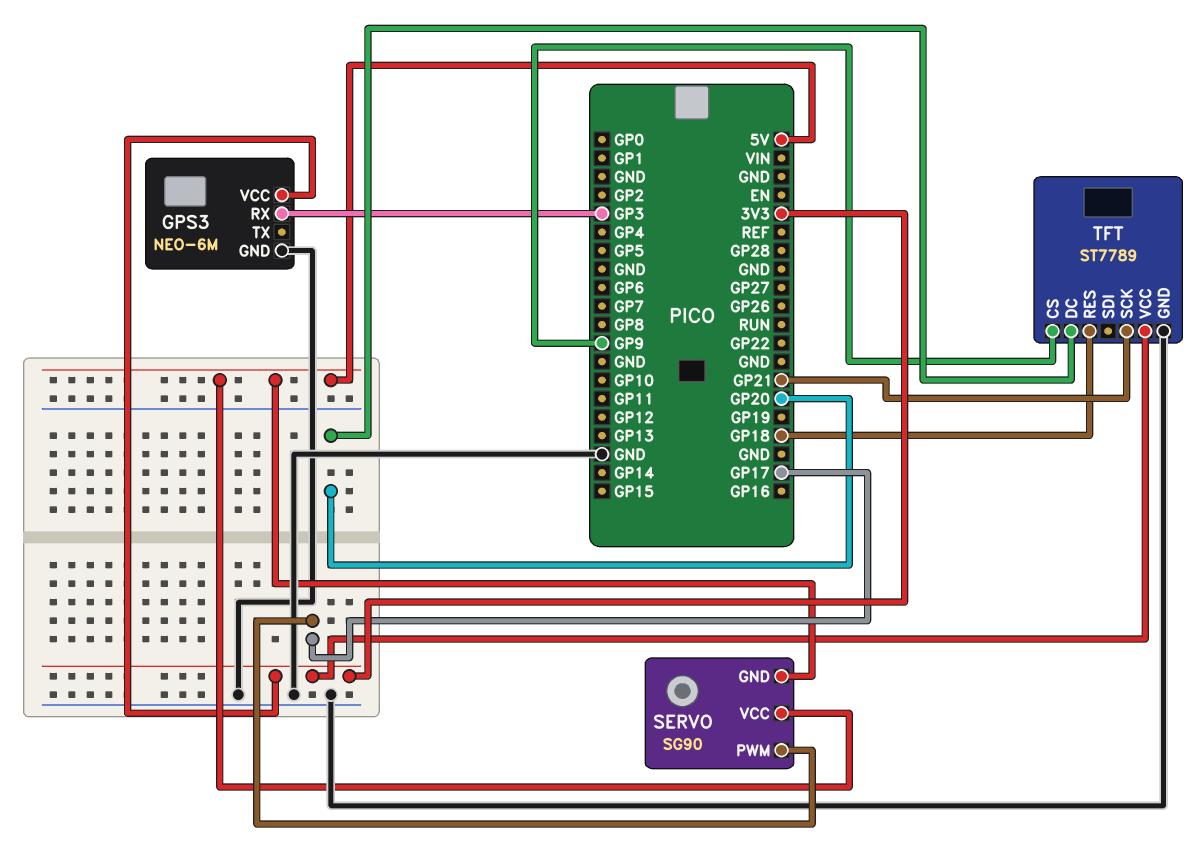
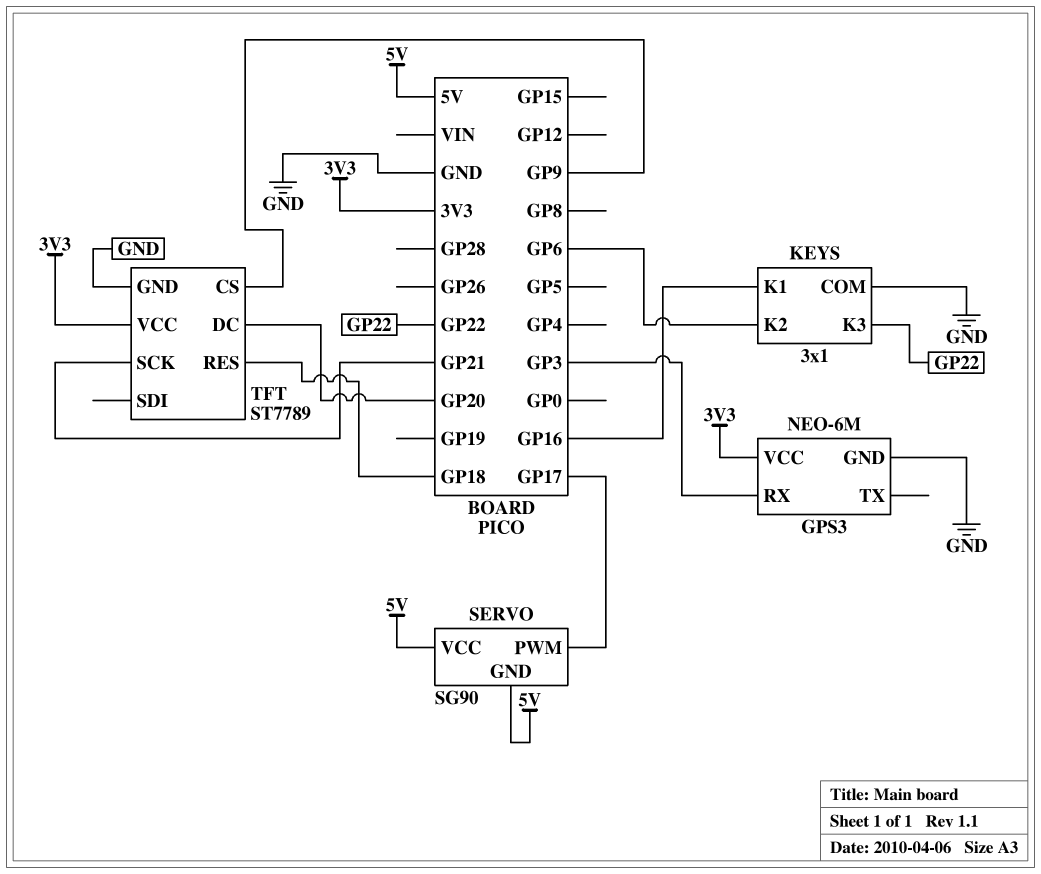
KEYS: none -> 3x1
KEYS pin COM: none -> GND
KEYS pin K1: none -> GP16
KEYS pin K2: none -> GP6
KEYS pin K3: none -> GP22

